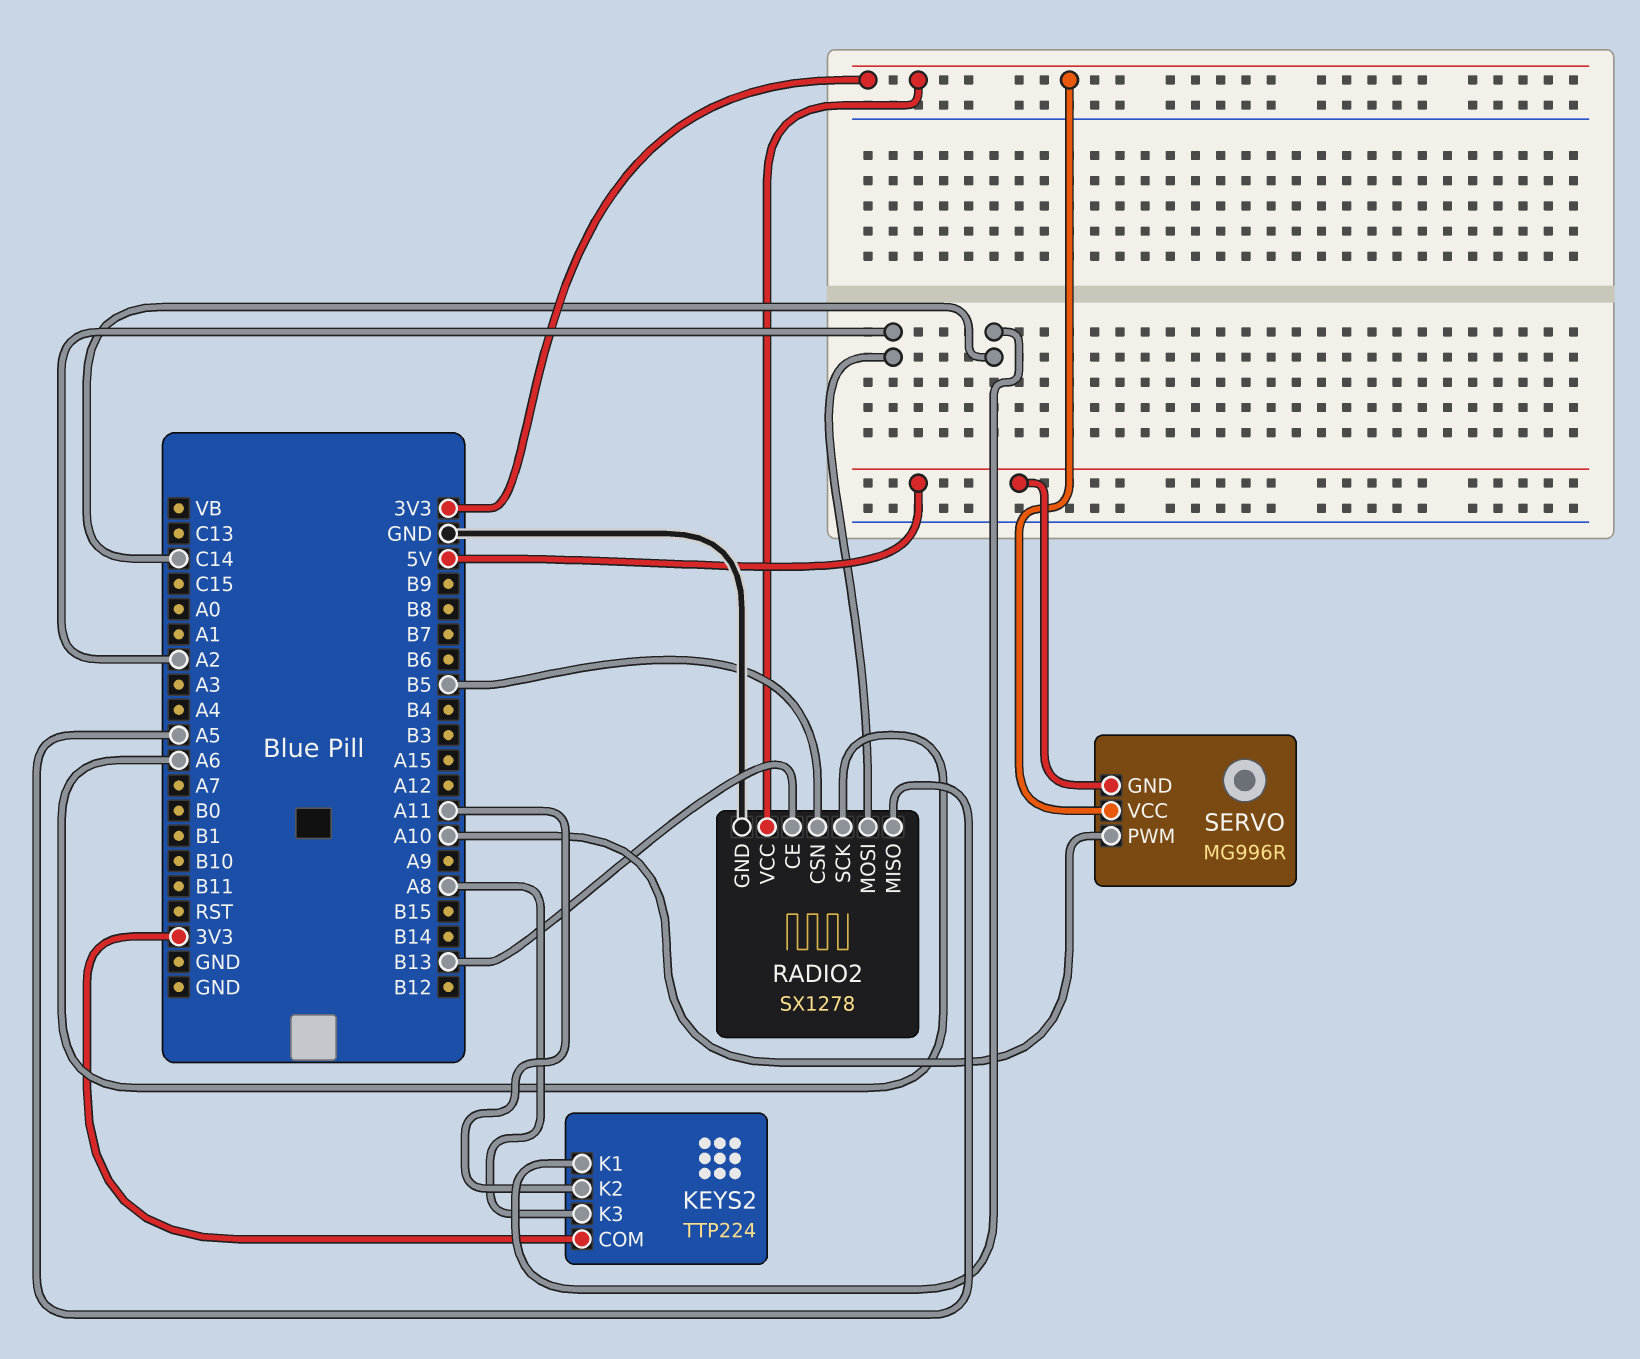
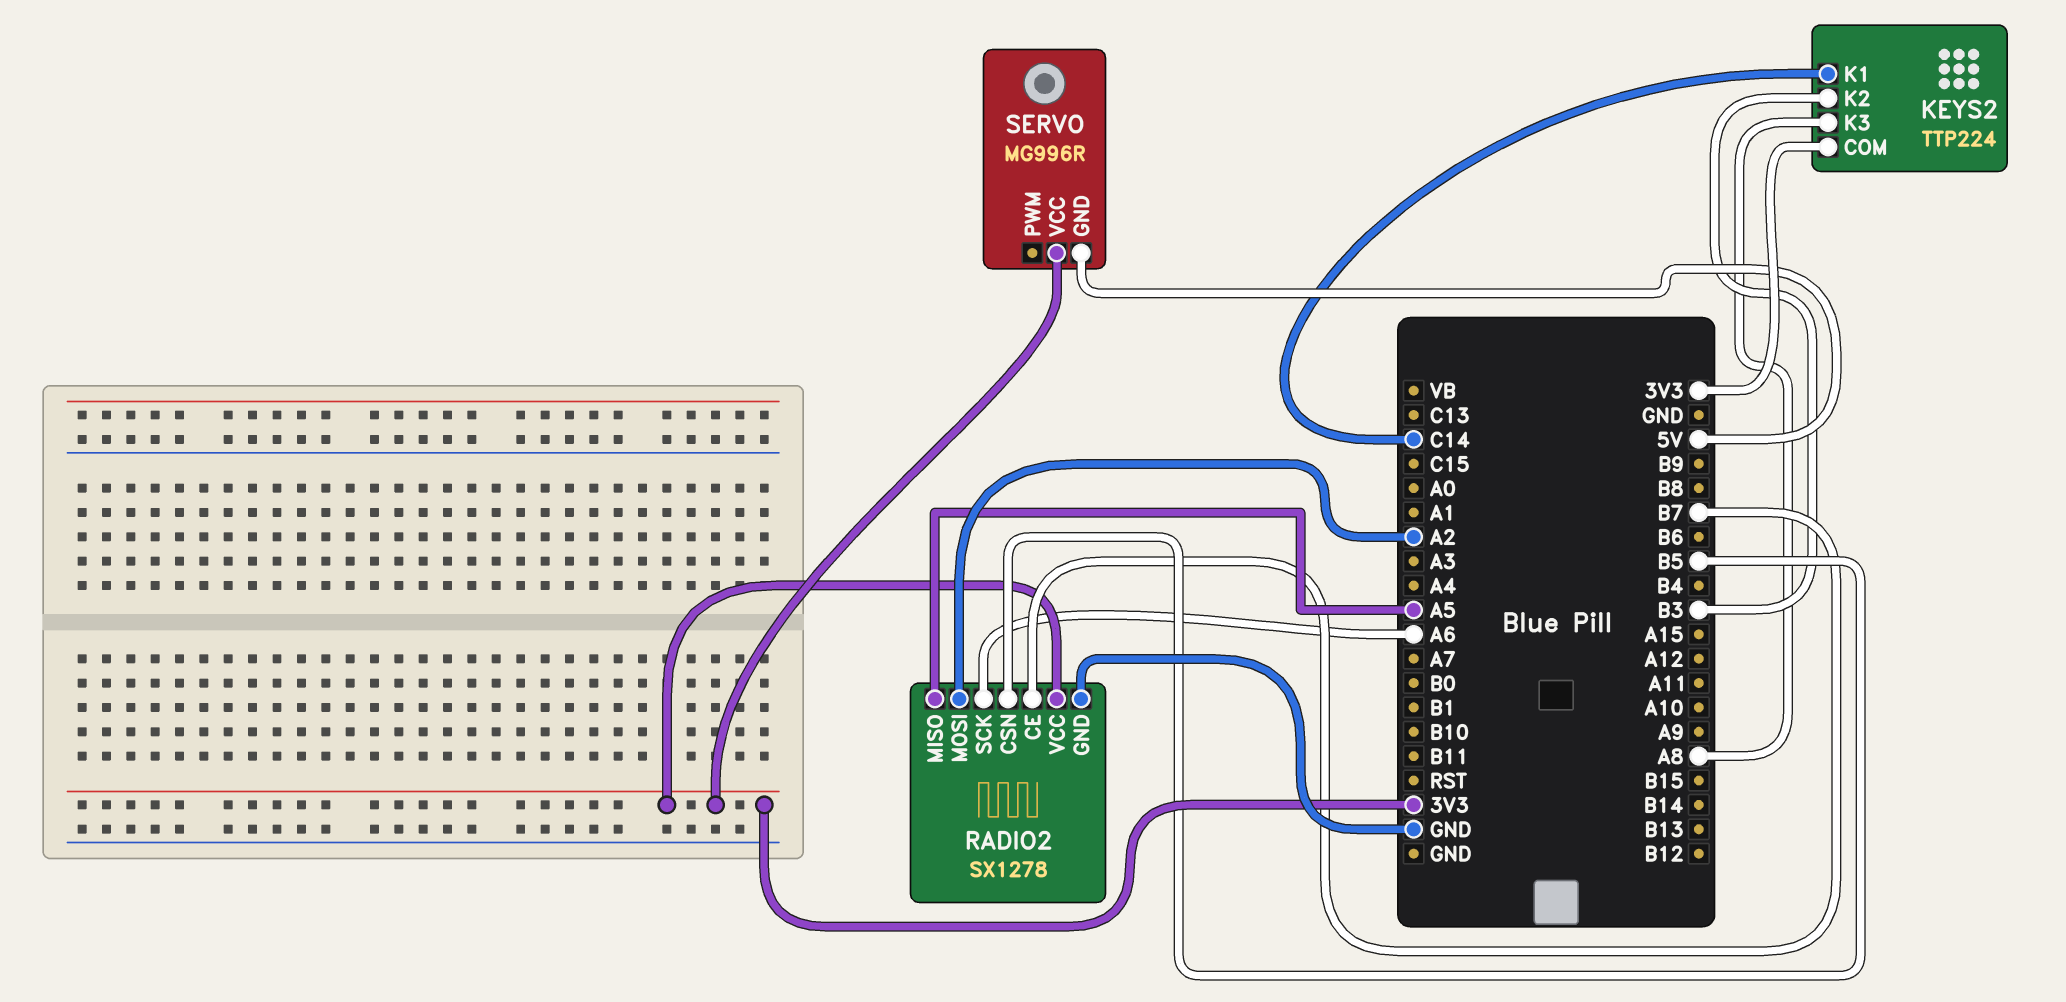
KEYS2 pin K2: A11 -> B3
RADIO2 pin CE: B13 -> B7
SERVO pin PWM: A10 -> none

